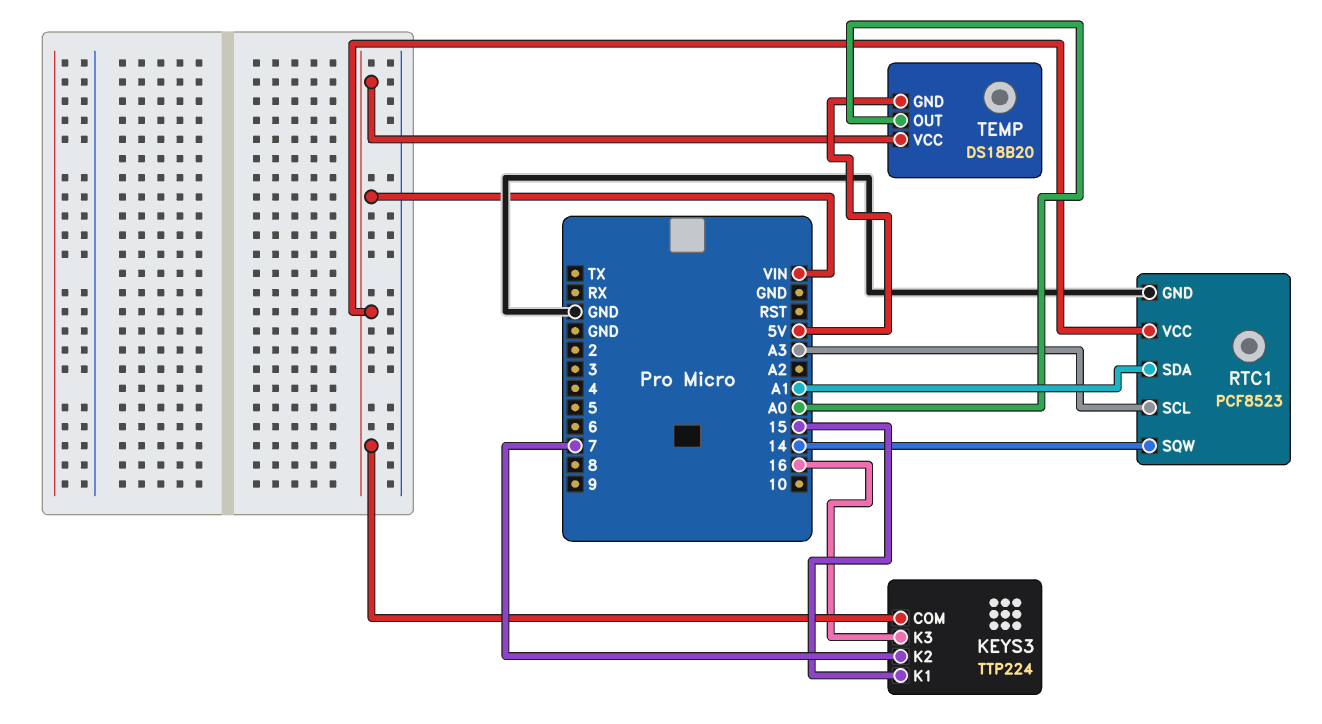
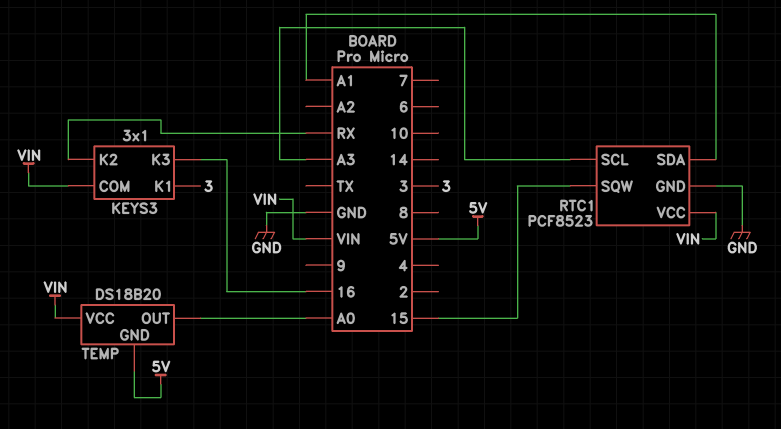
KEYS3: TTP224 -> 3x1
KEYS3 pin K1: 15 -> 3
KEYS3 pin K2: 7 -> RX
RTC1 pin SQW: 14 -> 15

